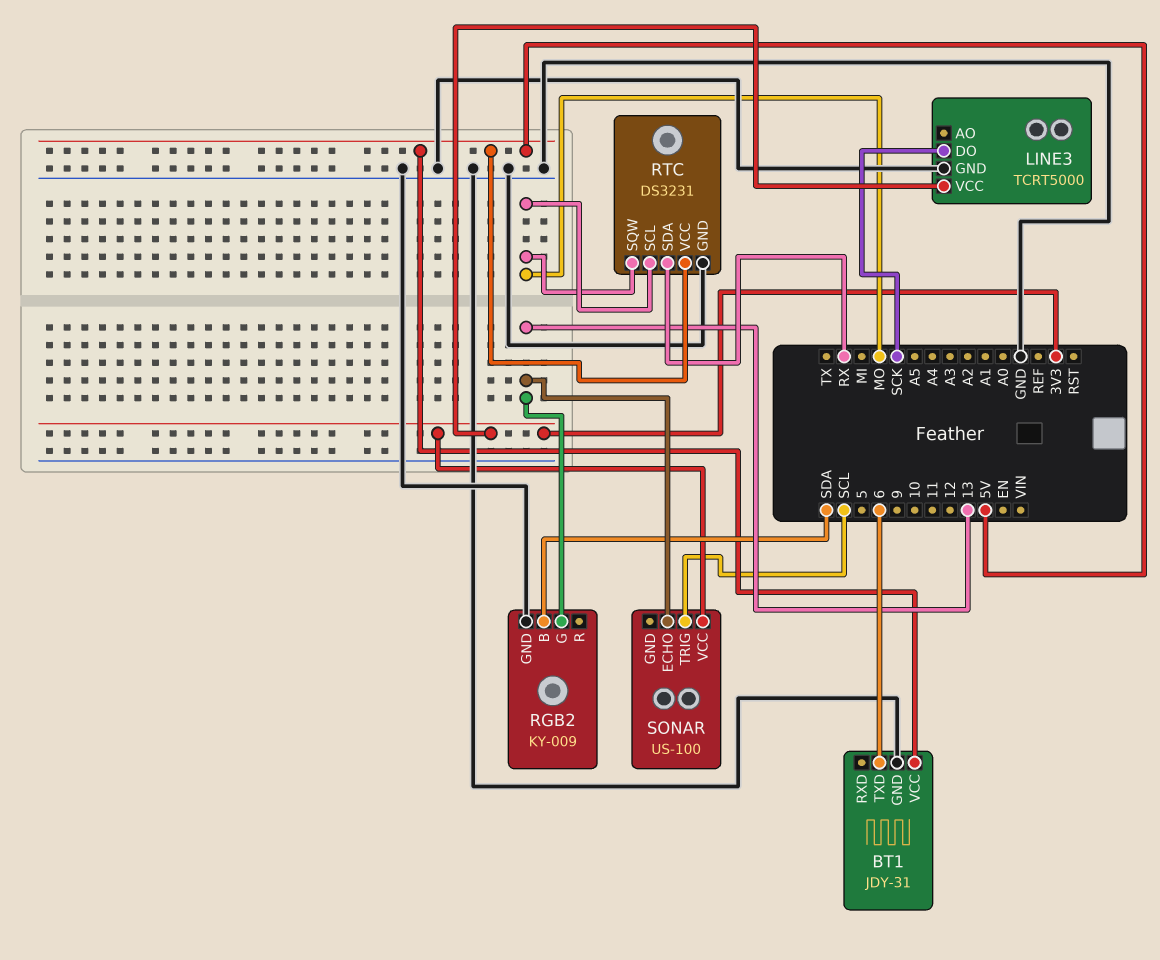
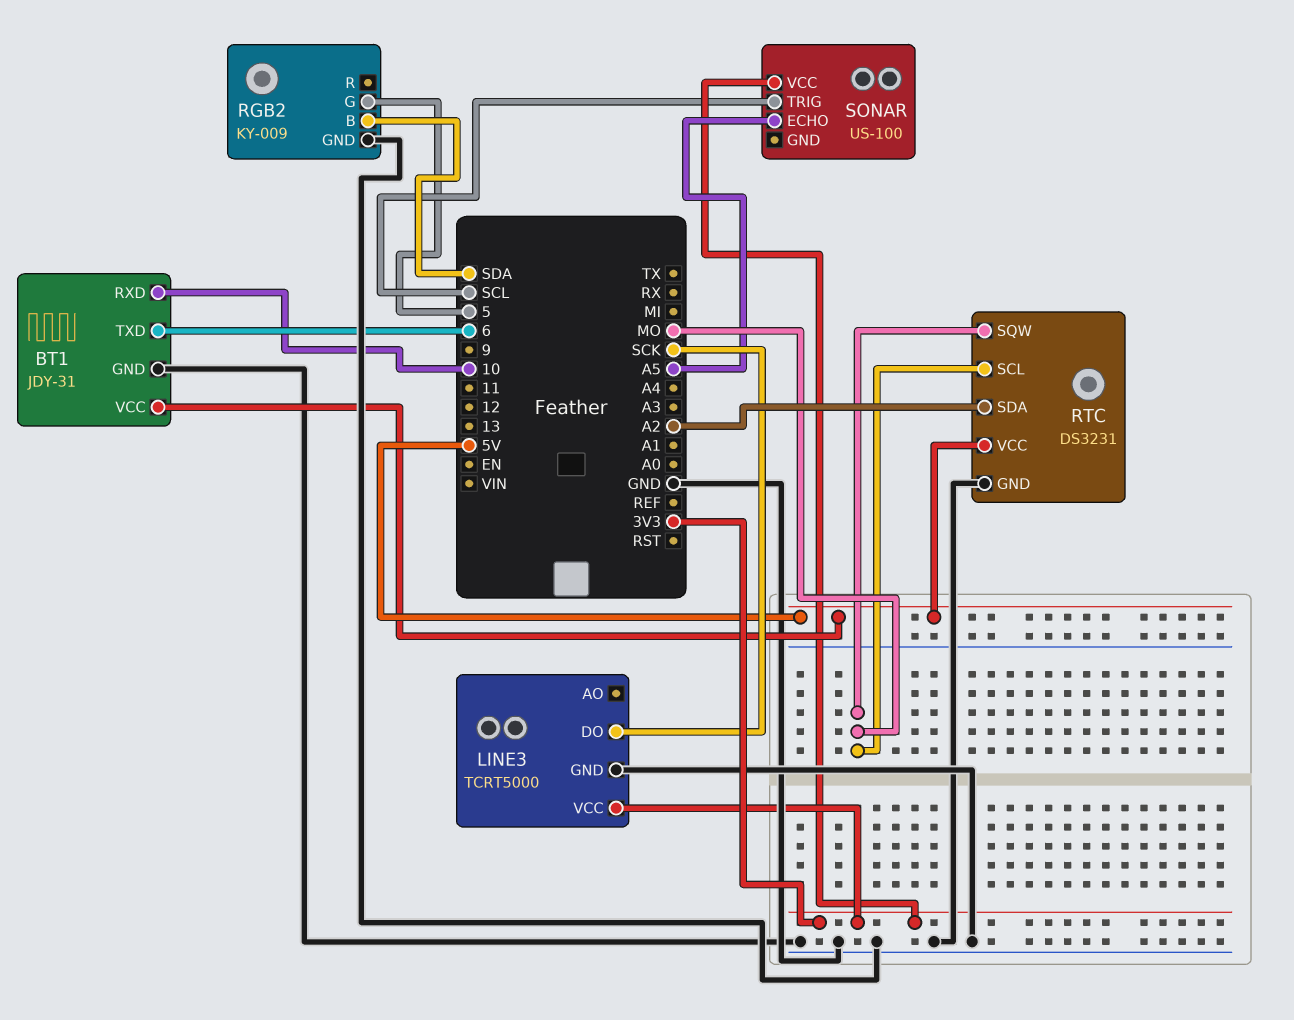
BT1 pin RXD: none -> 10
RGB2 pin G: 13 -> 5
RTC pin SDA: RX -> A2
SONAR pin ECHO: 13 -> A5

